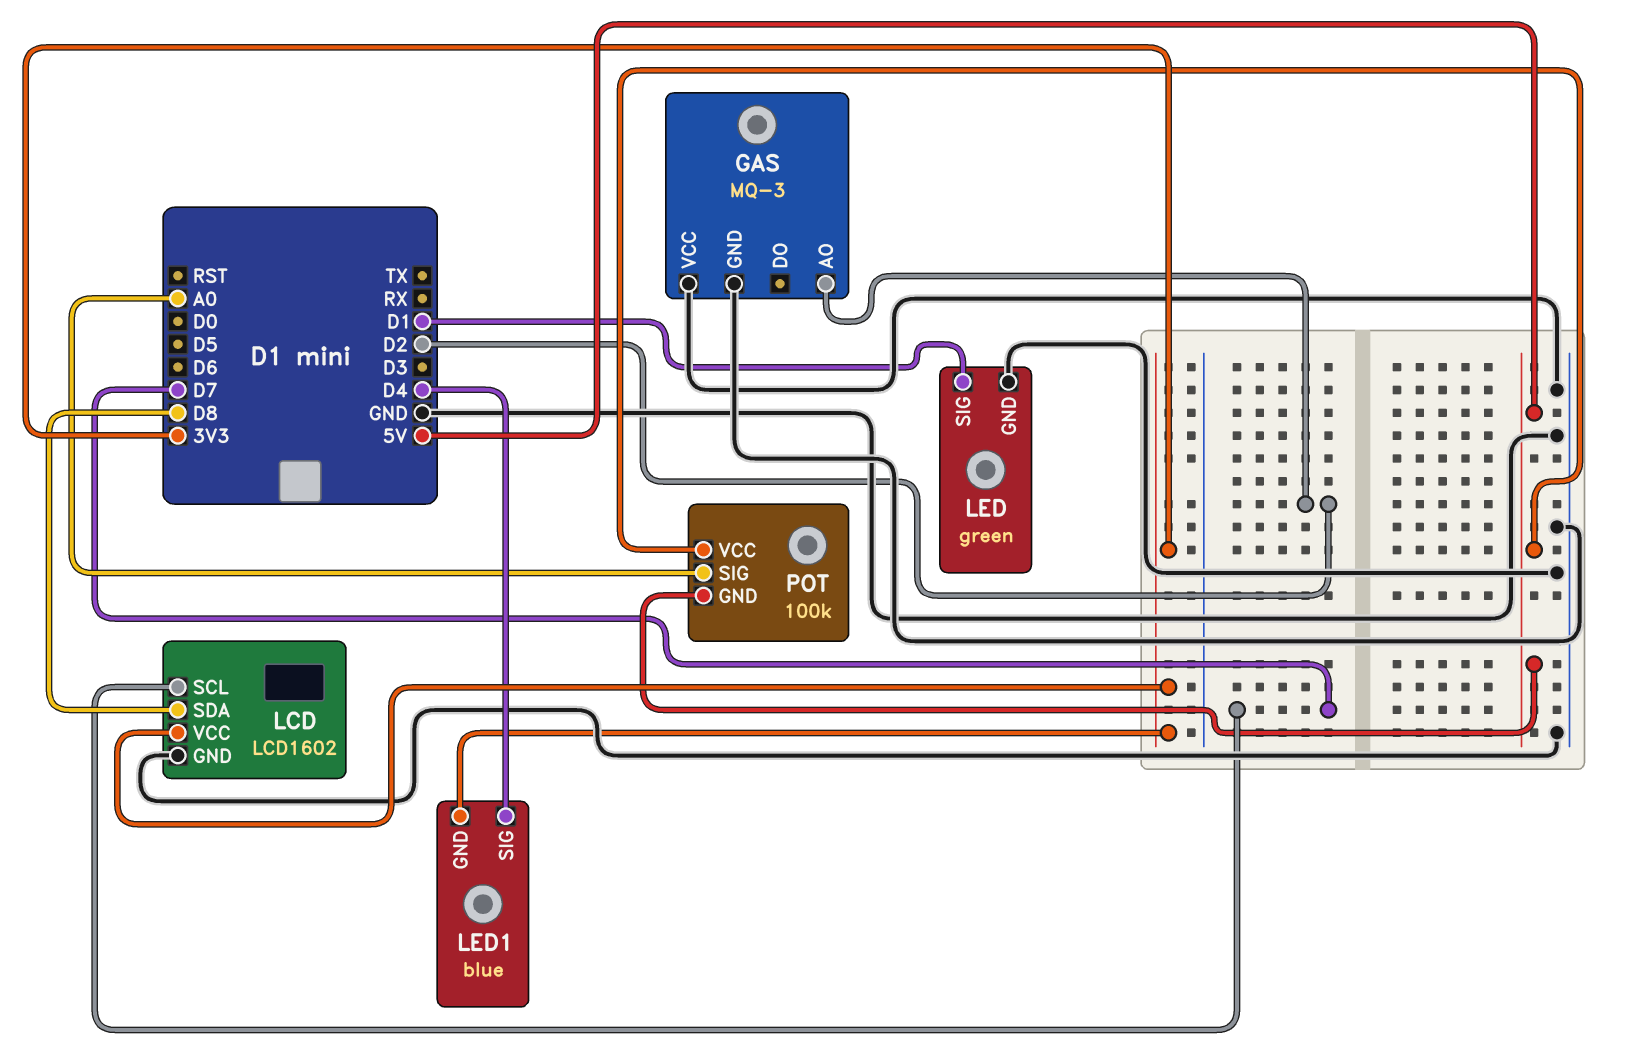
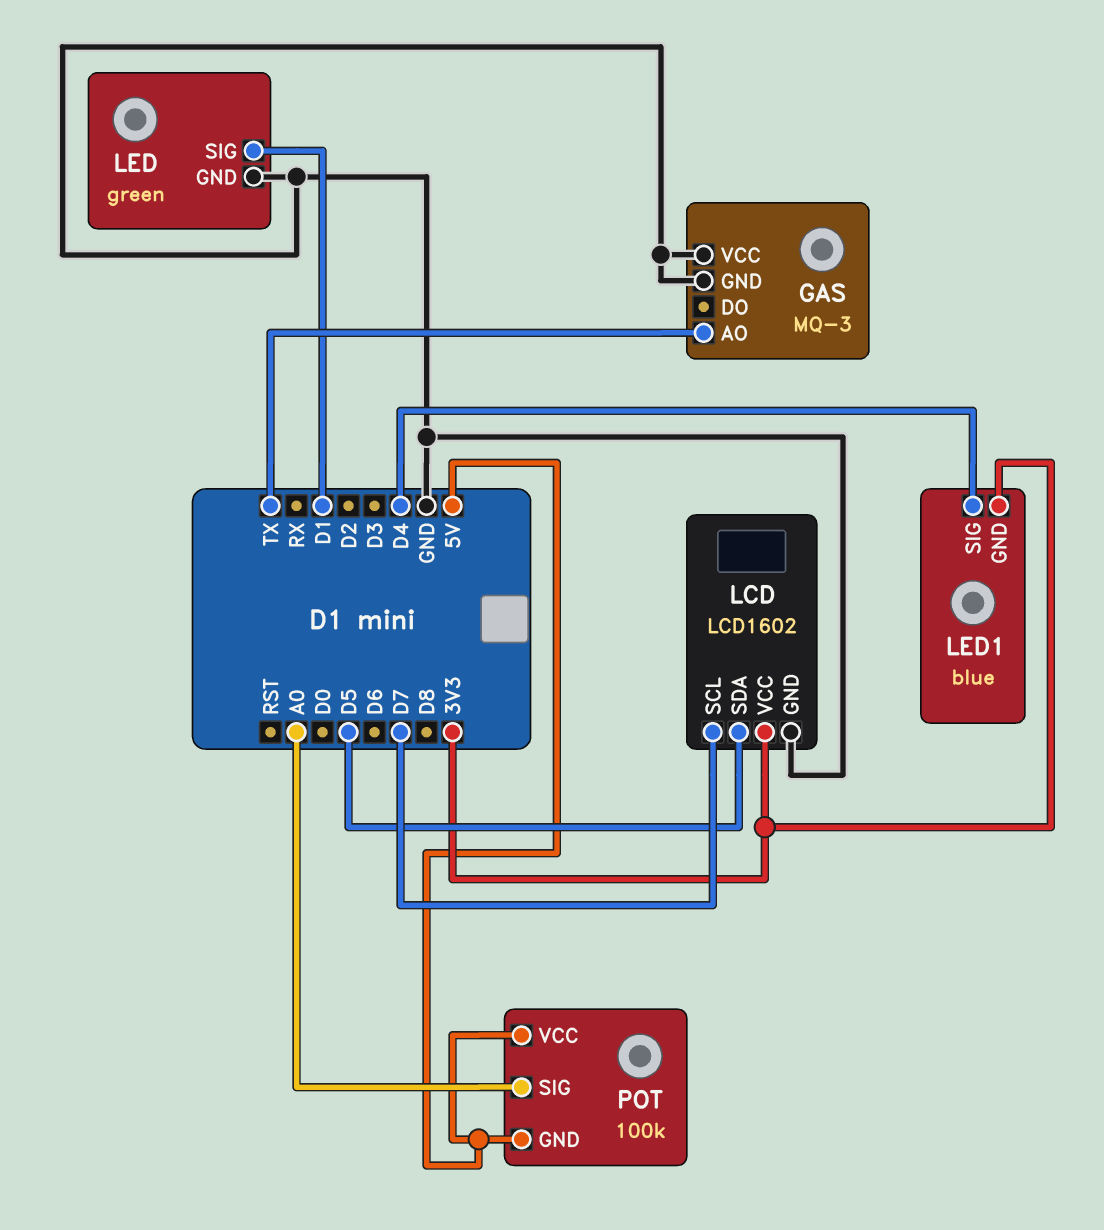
GAS pin AO: D2 -> TX
LCD pin SDA: D8 -> D5

